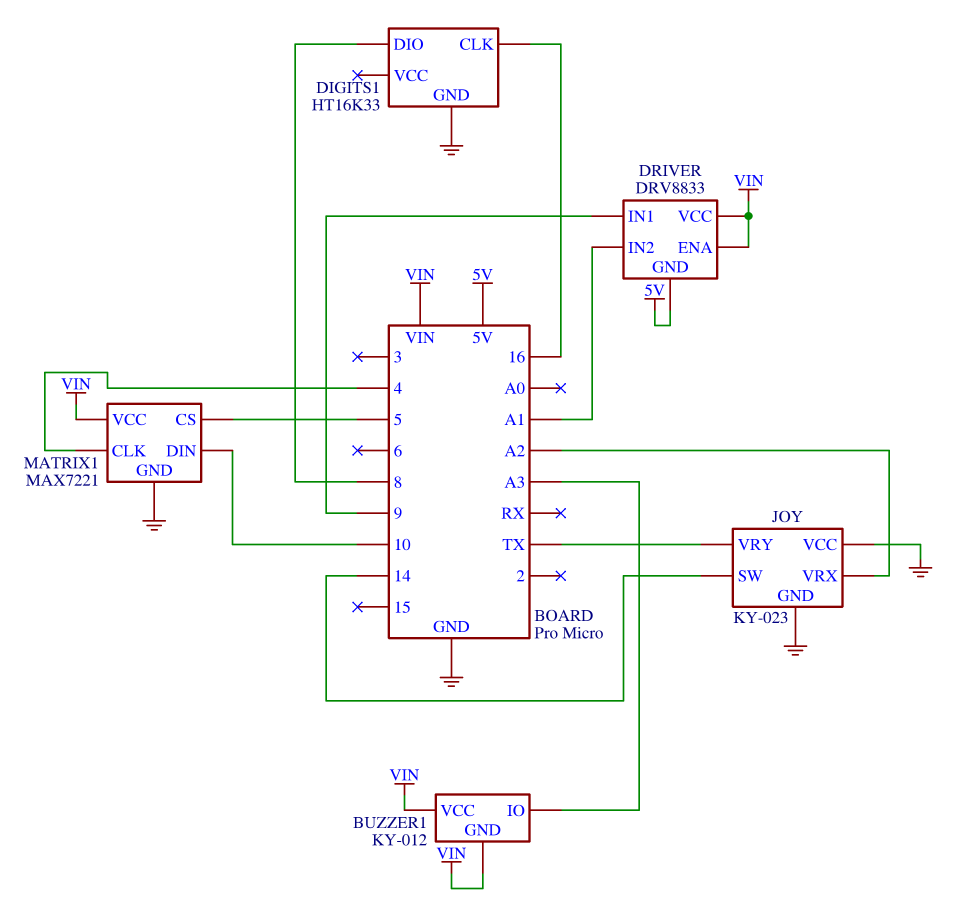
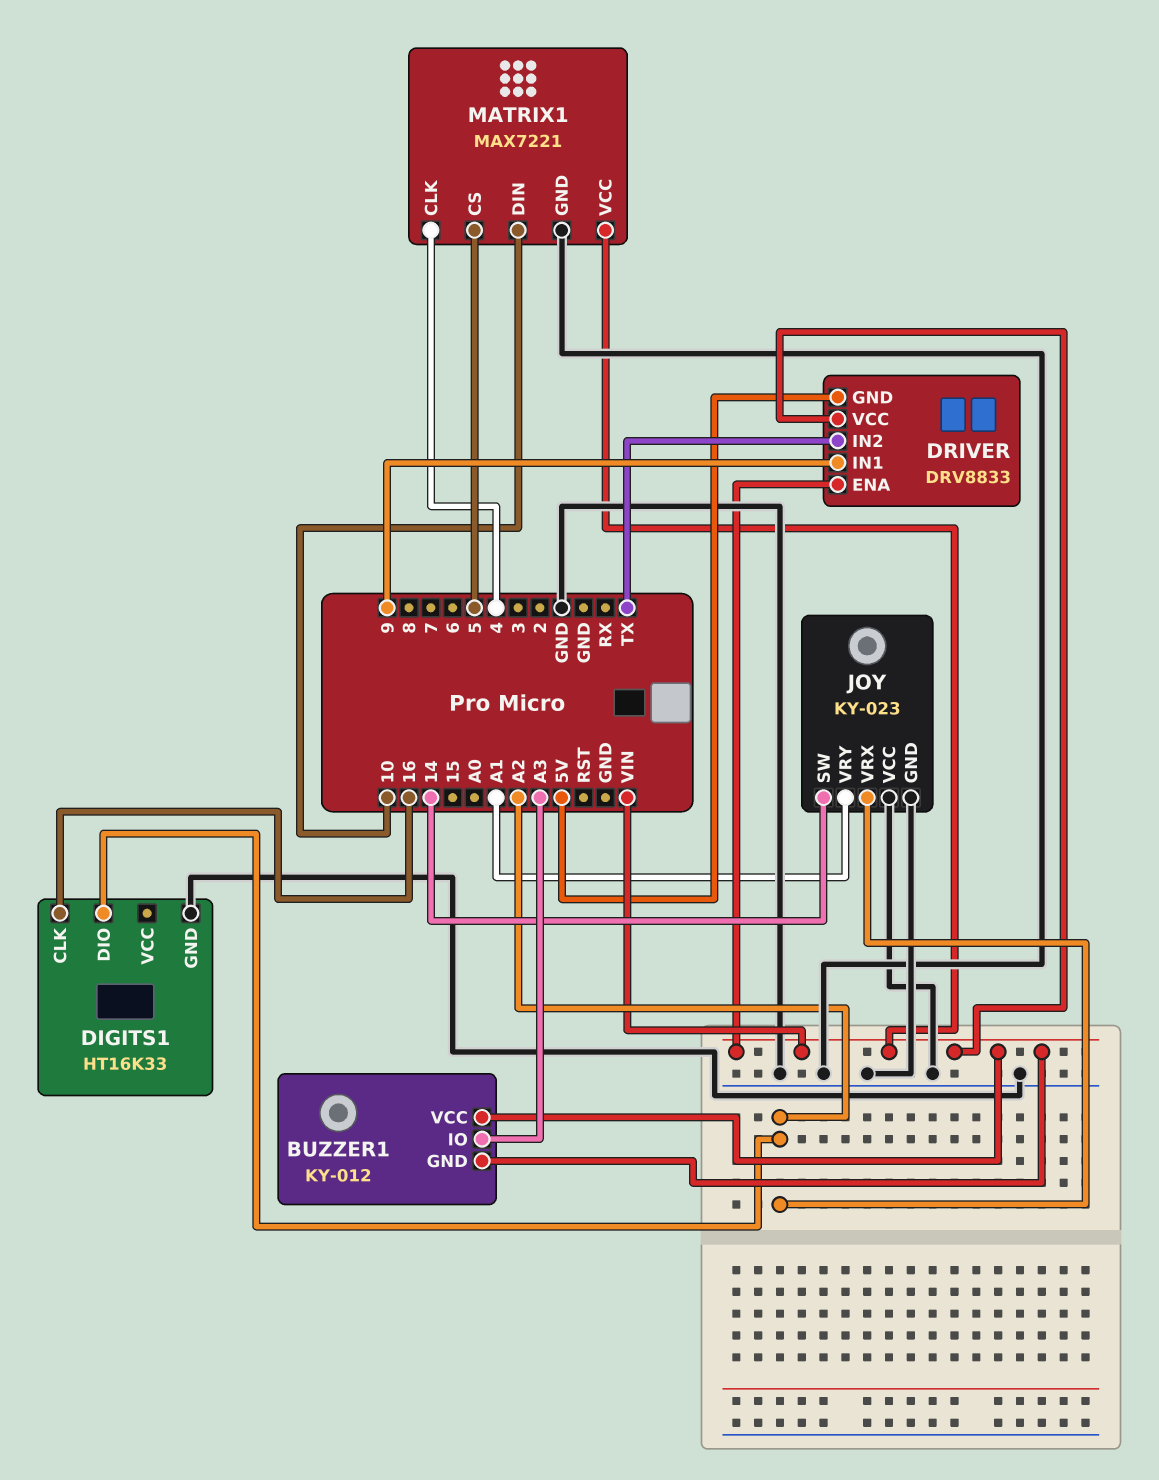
DIGITS1 pin DIO: 8 -> A2
DRIVER pin IN2: A1 -> TX
JOY pin VRY: TX -> A1

